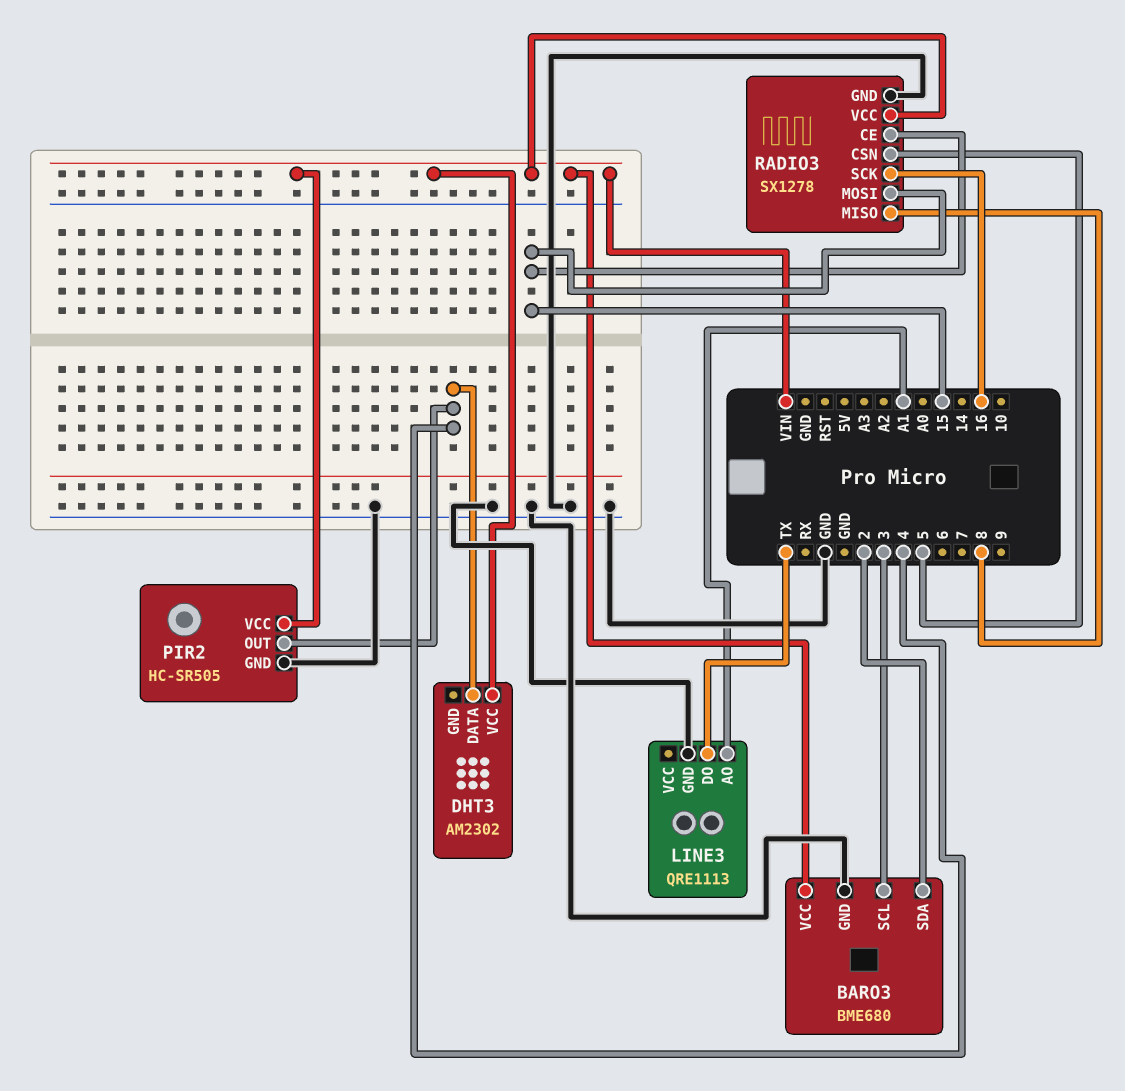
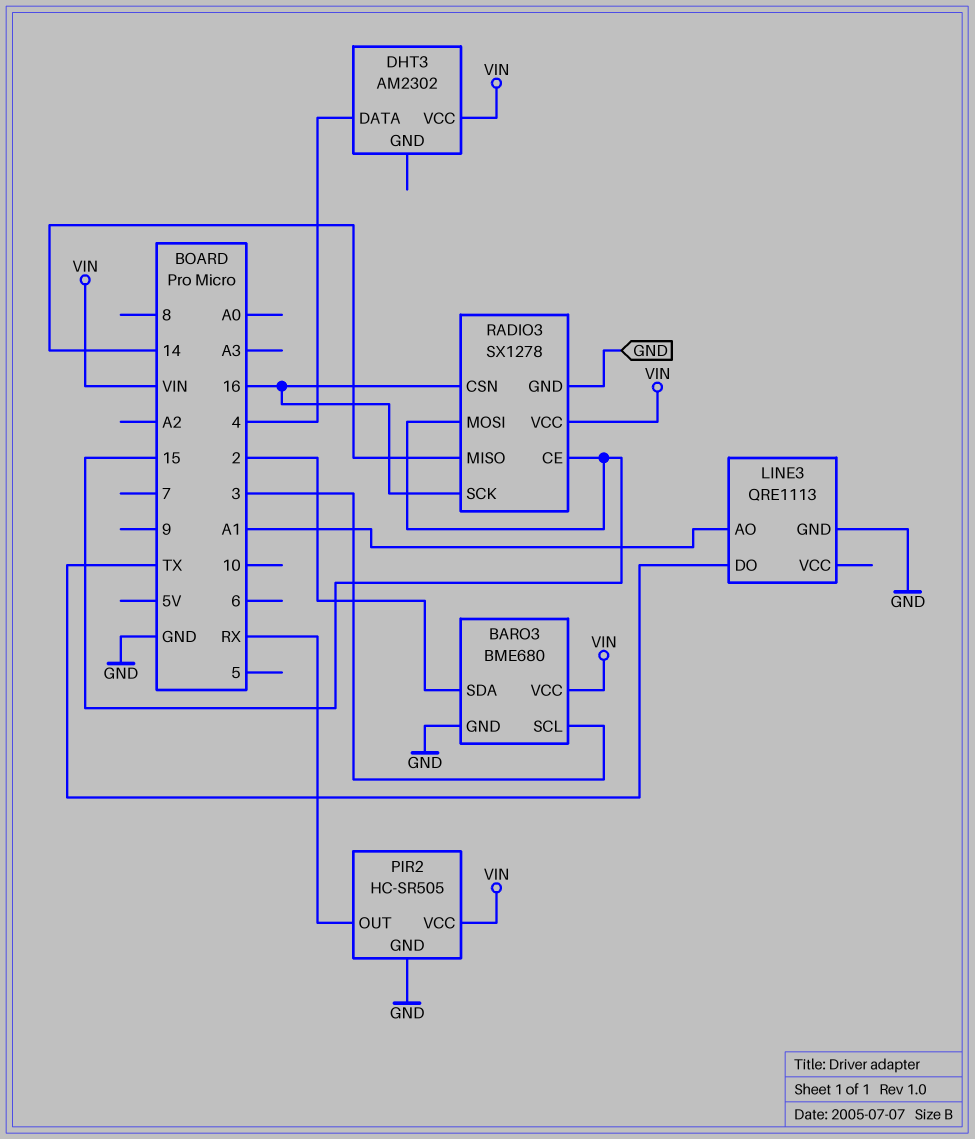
PIR2 pin OUT: 4 -> RX
RADIO3 pin CSN: 5 -> 16
RADIO3 pin MISO: 8 -> 14

